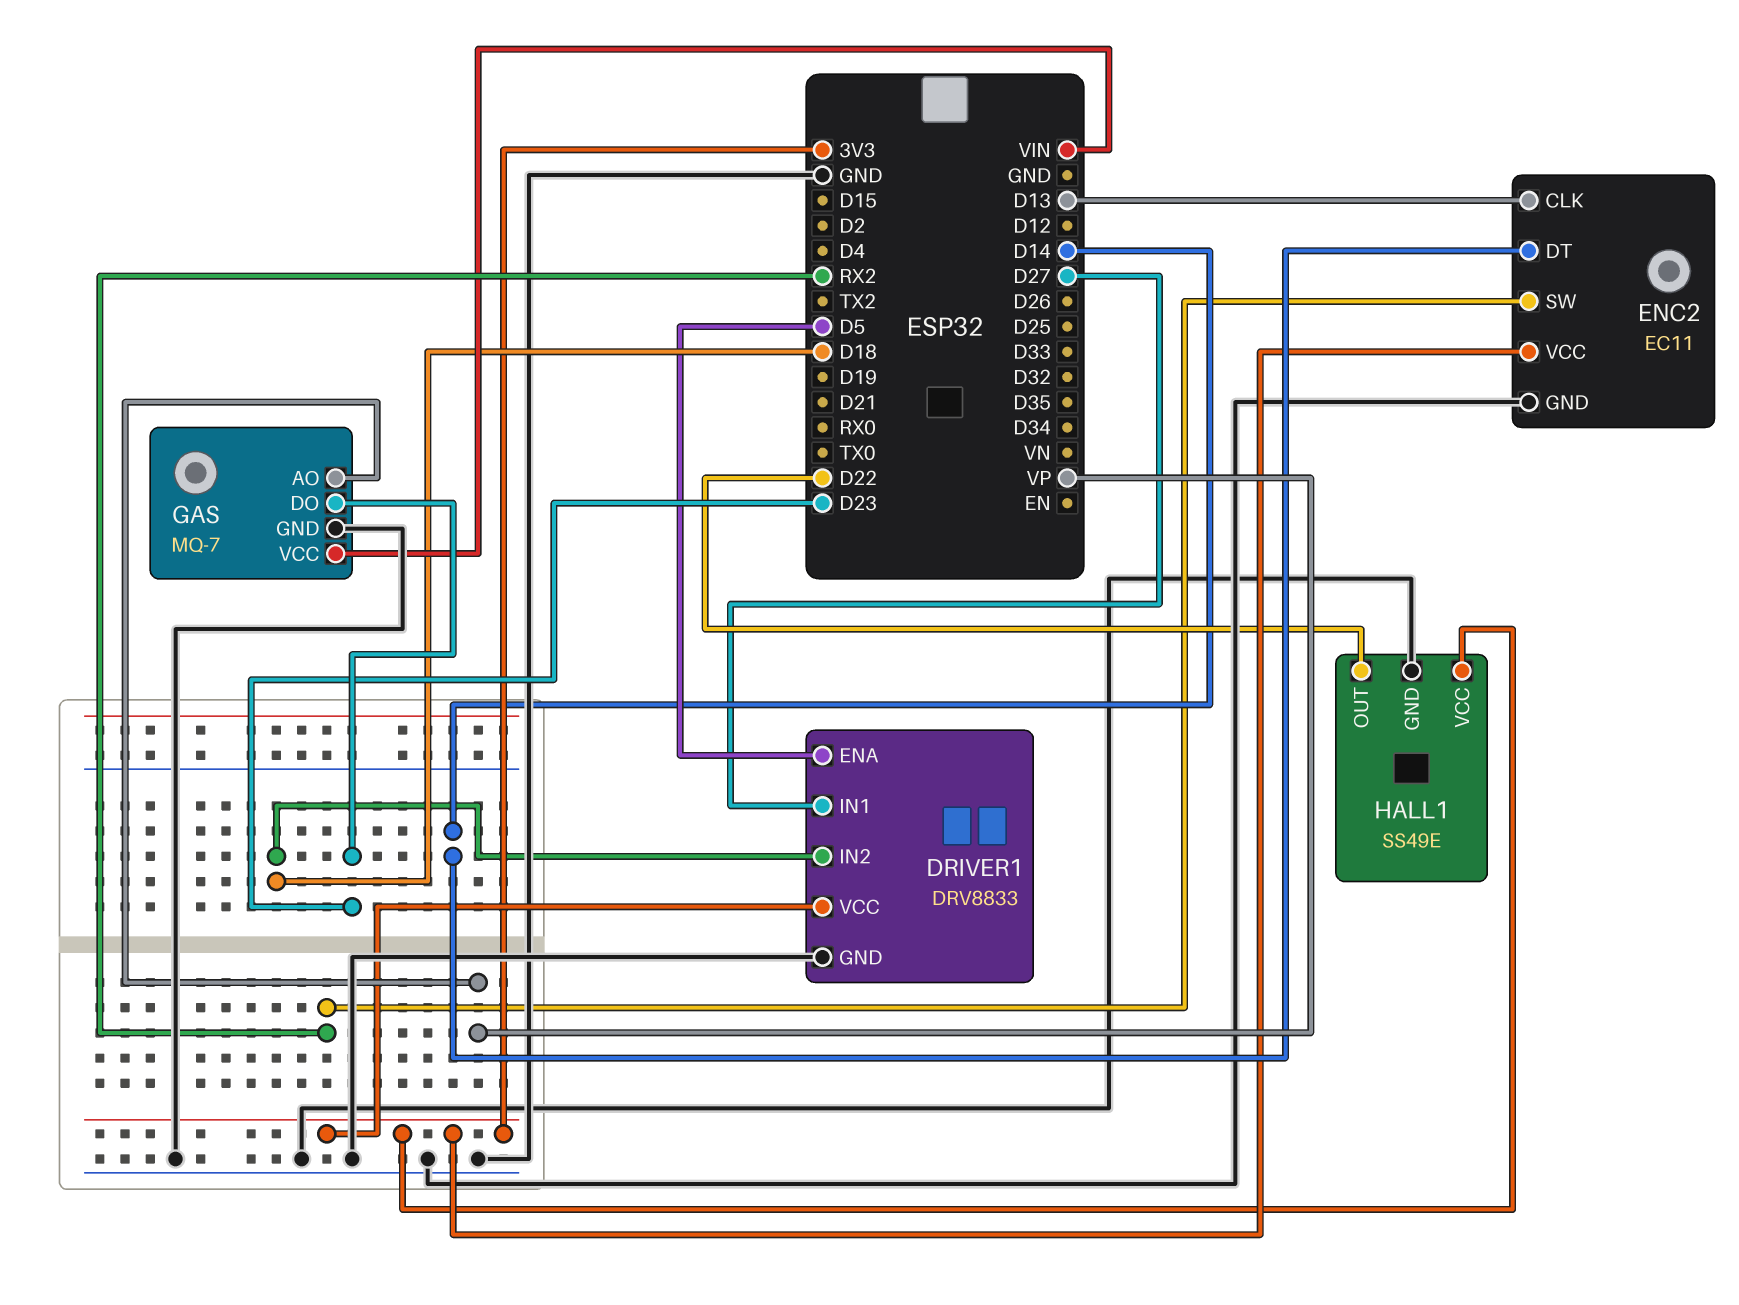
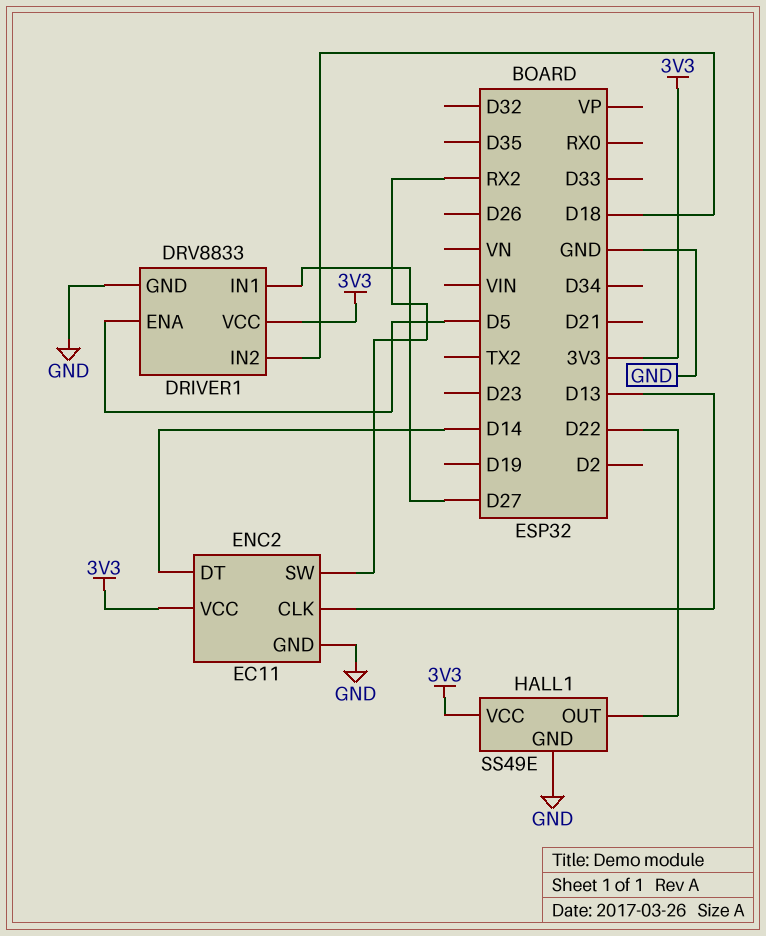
GAS: MQ-7 -> none
GAS pin AO: VP -> none
GAS pin DO: D23 -> none
GAS pin GND: GND -> none
GAS pin VCC: VIN -> none

